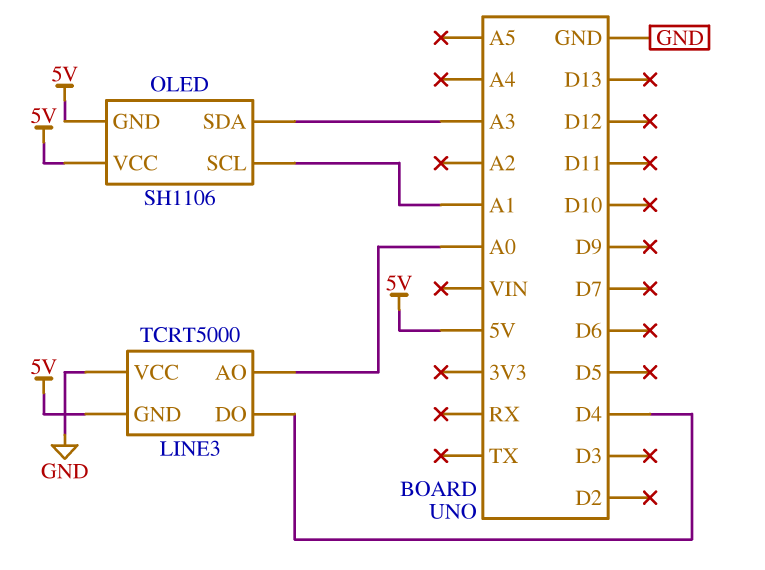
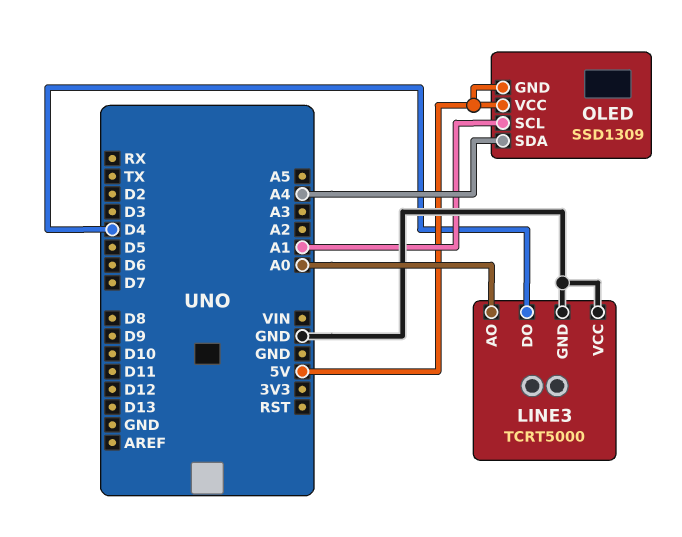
LINE3 pin GND: 5V -> GND
OLED: SH1106 -> SSD1309
OLED pin SDA: A3 -> A4

